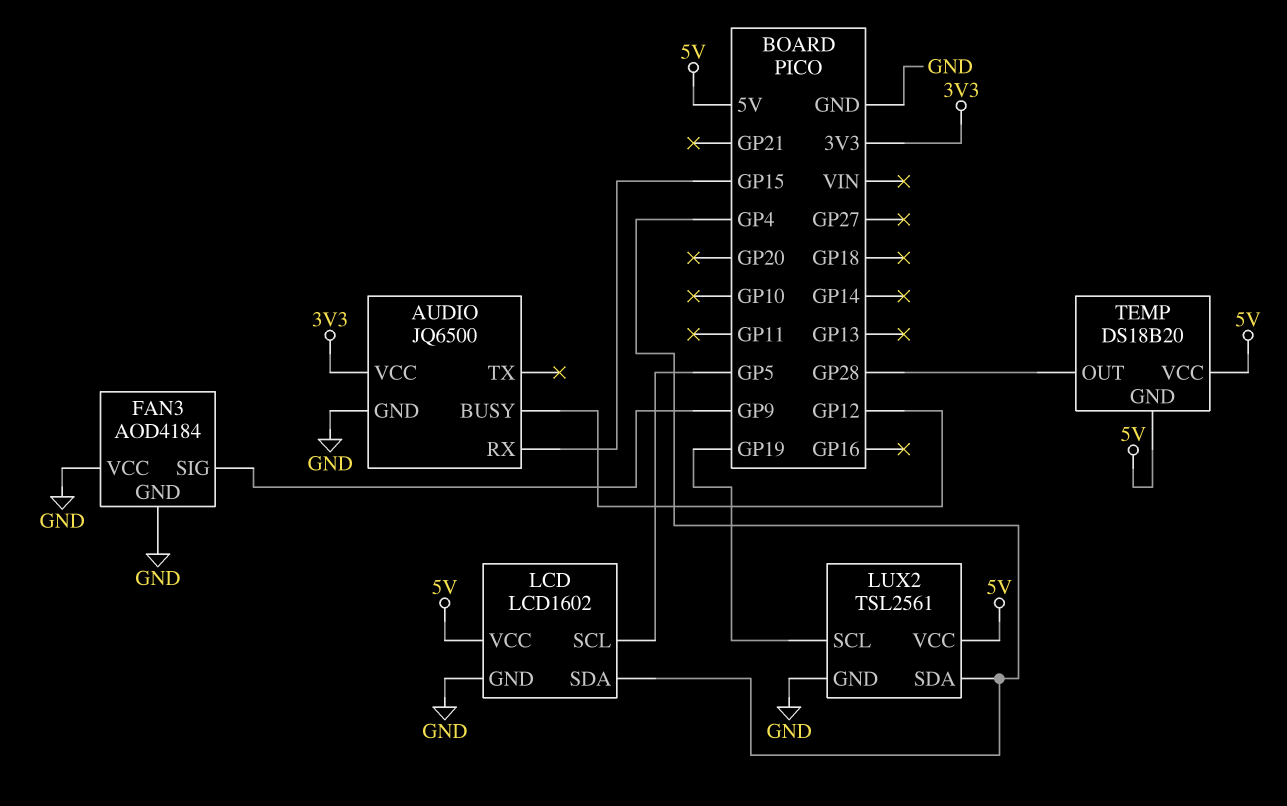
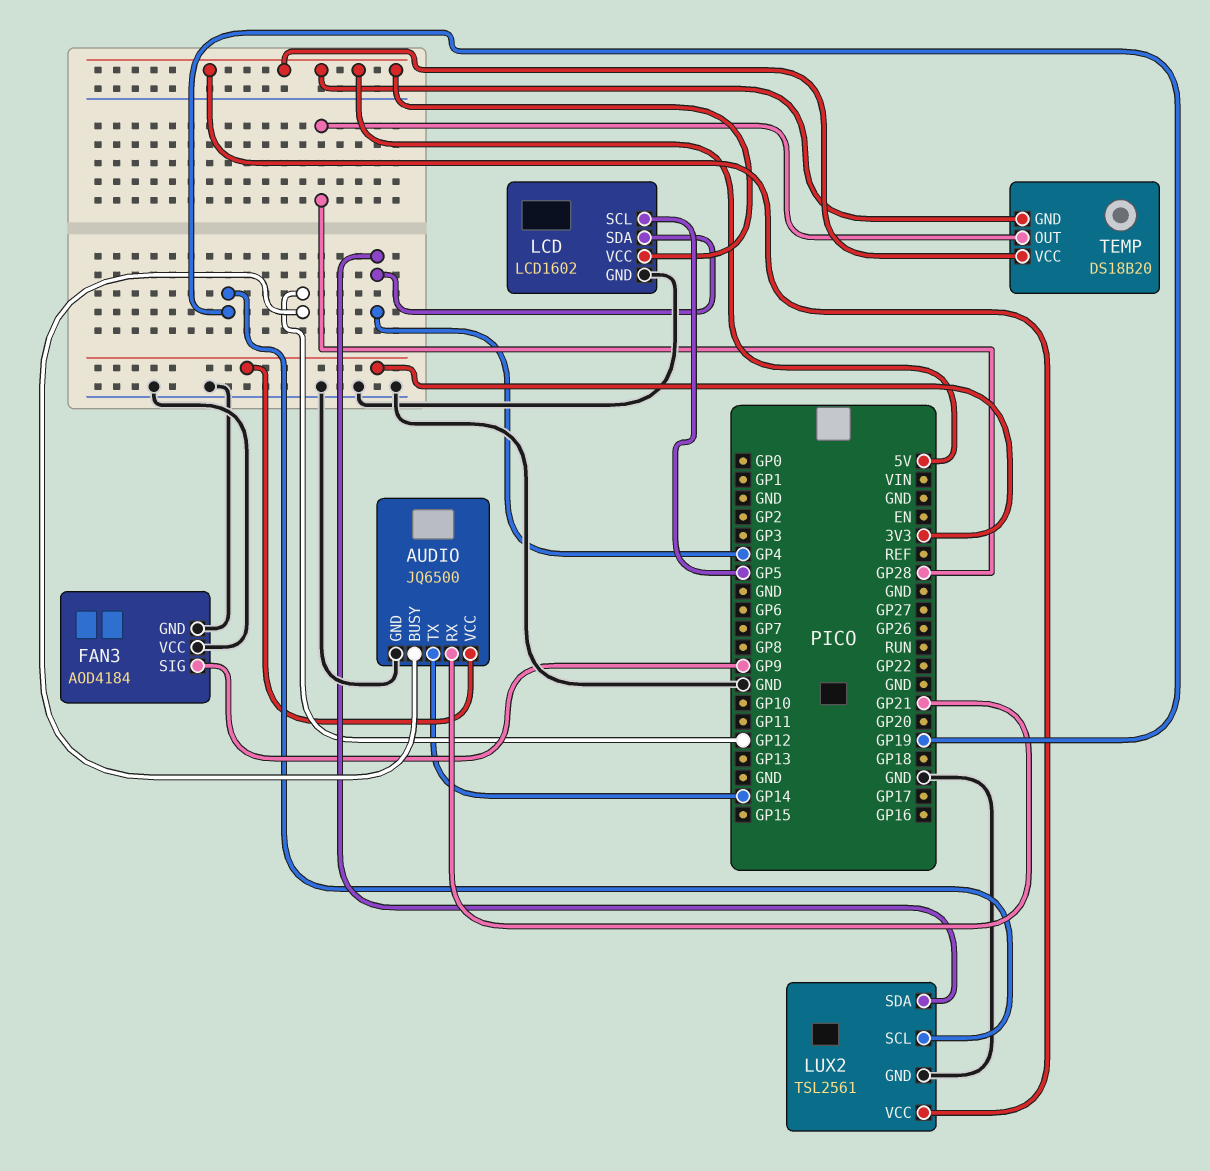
AUDIO pin RX: GP15 -> GP21
AUDIO pin TX: none -> GP14

